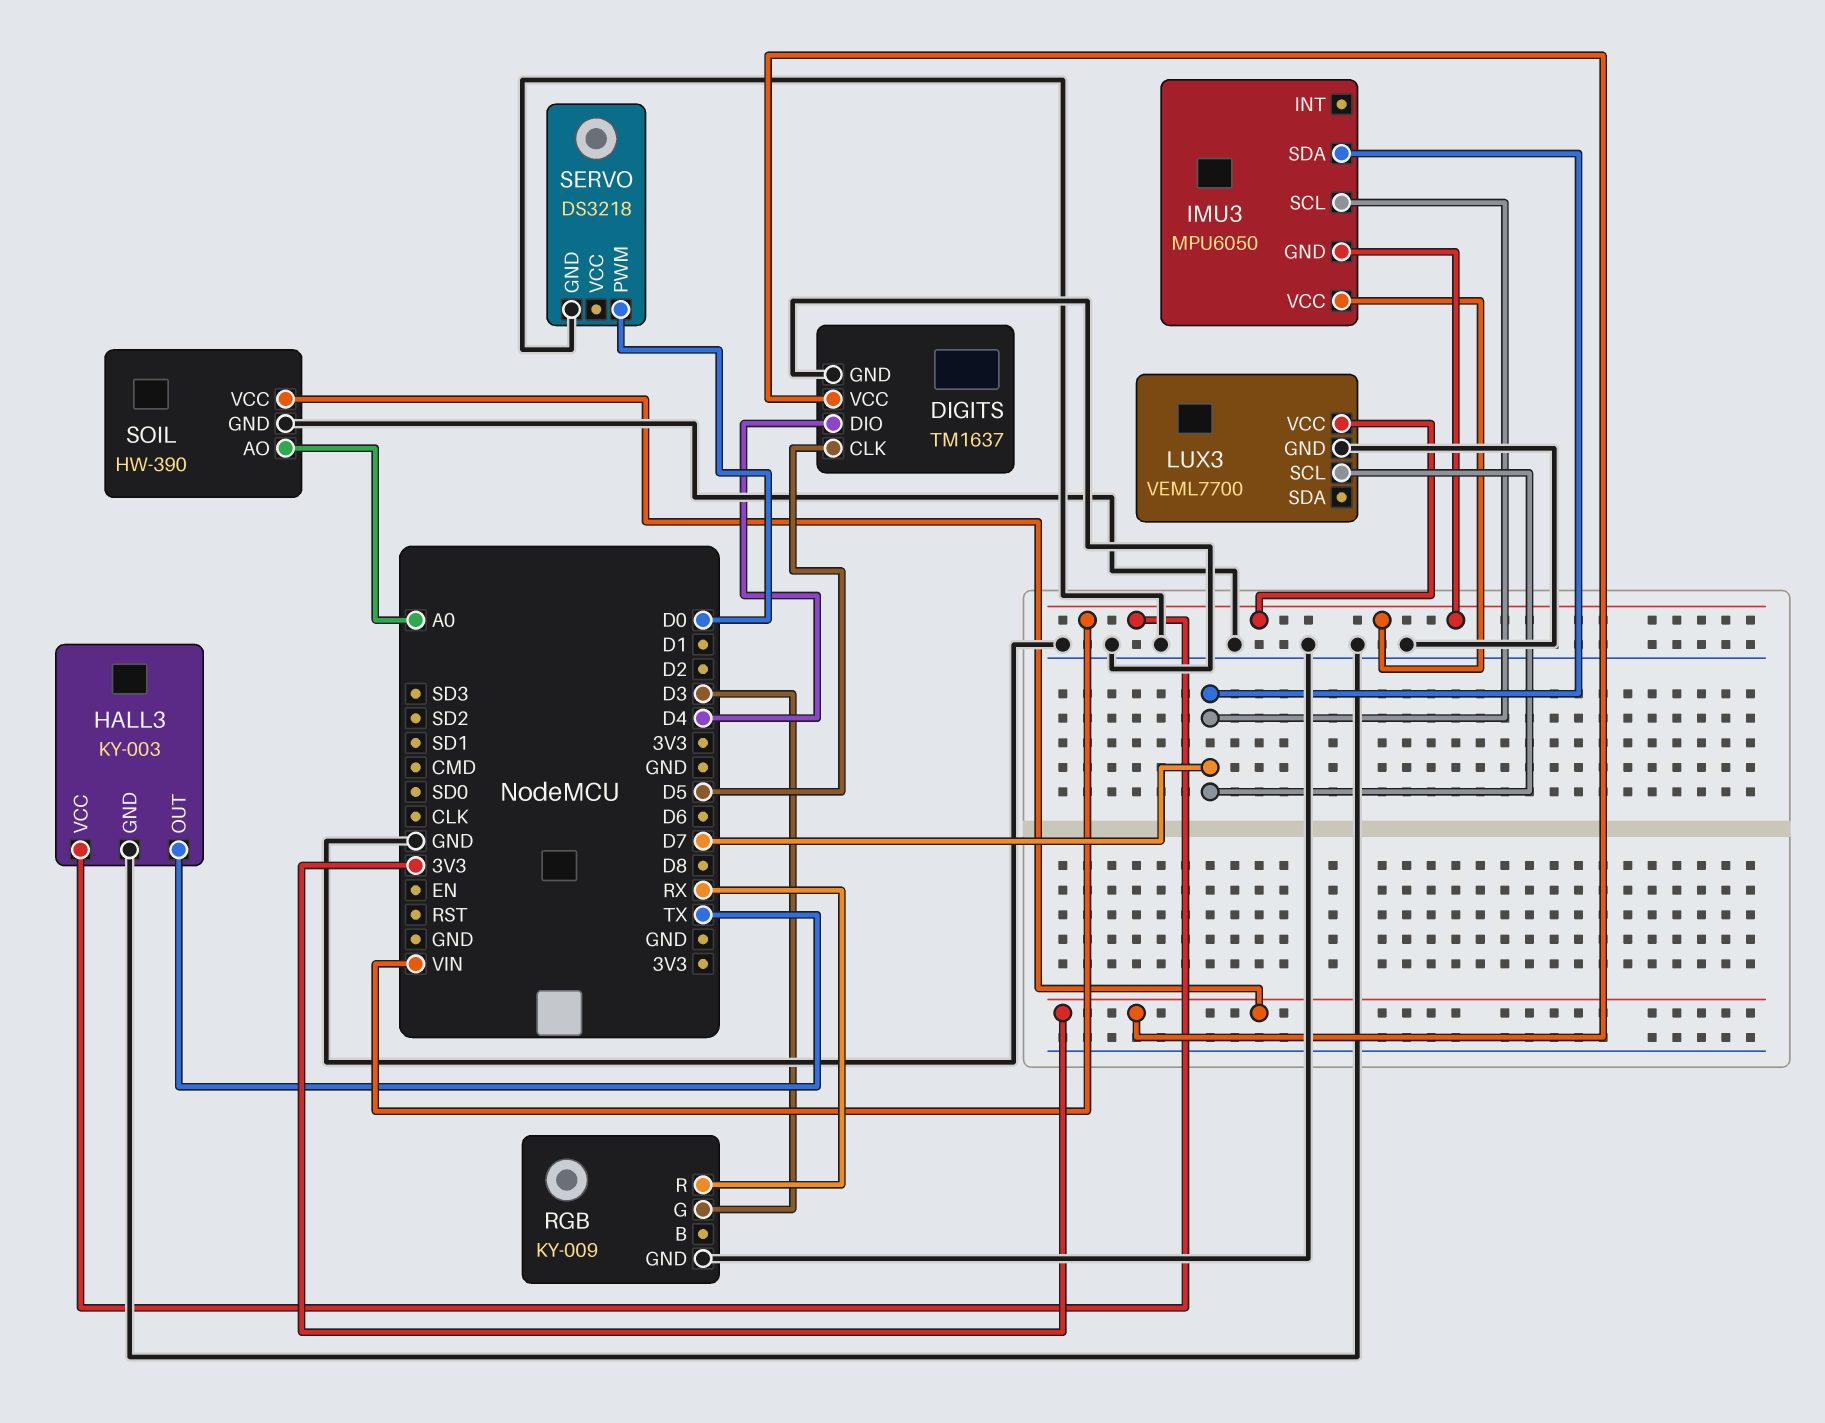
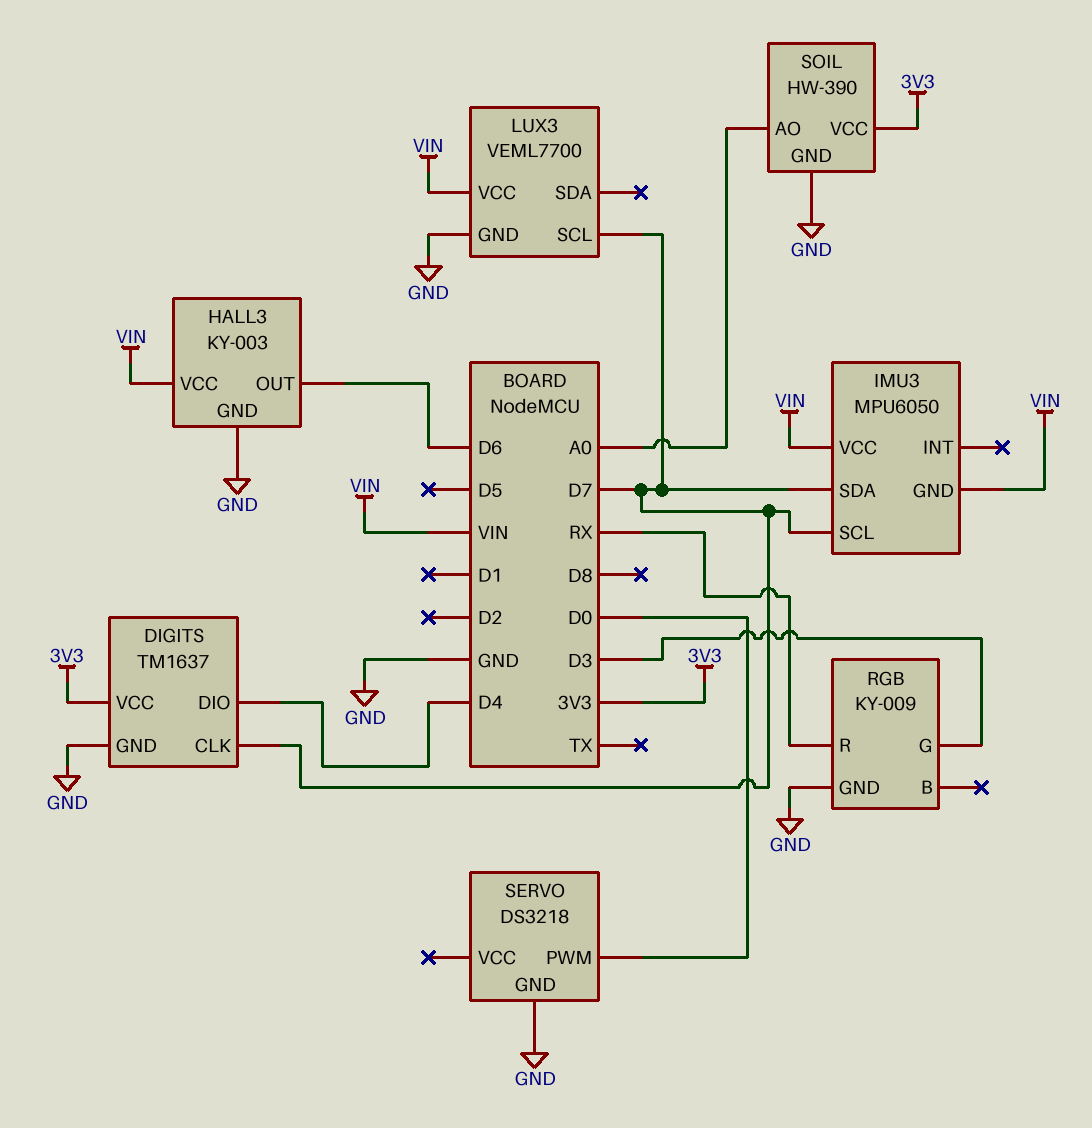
DIGITS pin CLK: D5 -> D7
HALL3 pin OUT: TX -> D6

